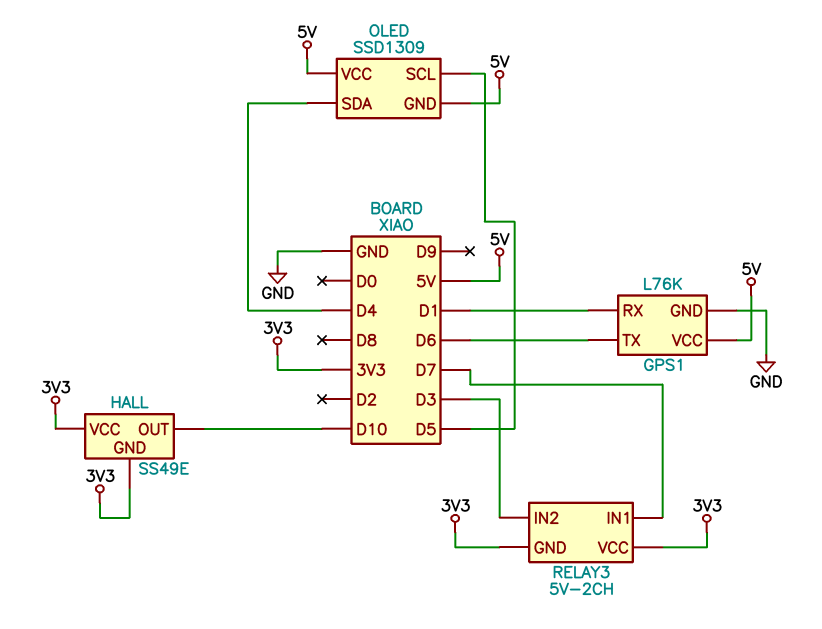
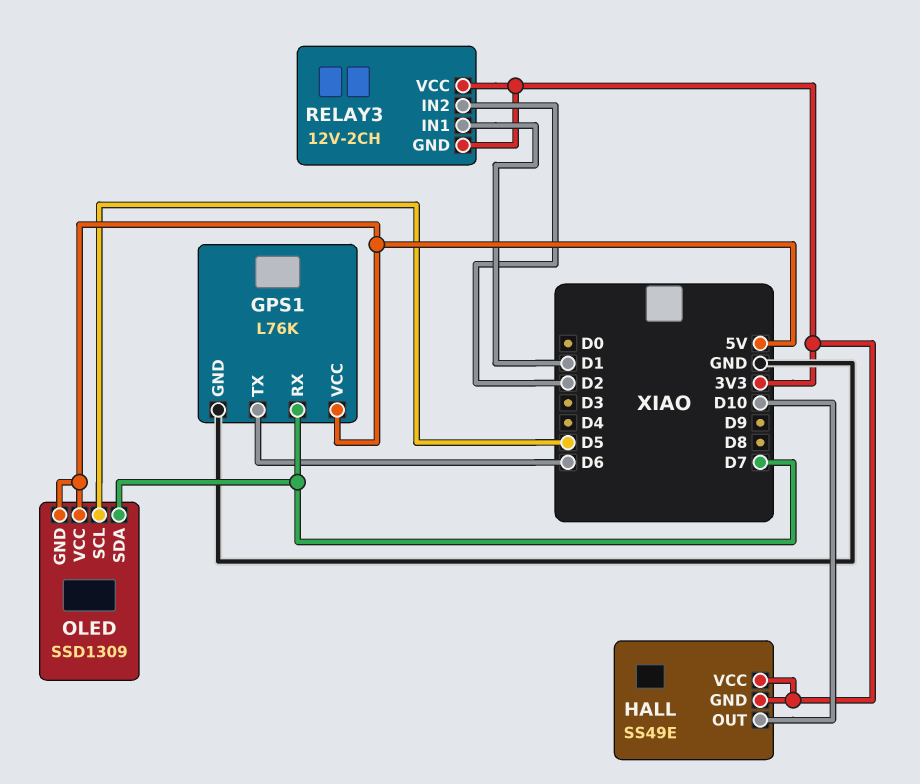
GPS1 pin RX: D1 -> D7
OLED pin SDA: D4 -> D7
RELAY3: 5V-2CH -> 12V-2CH
RELAY3 pin IN1: D7 -> D1
RELAY3 pin IN2: D3 -> D2

